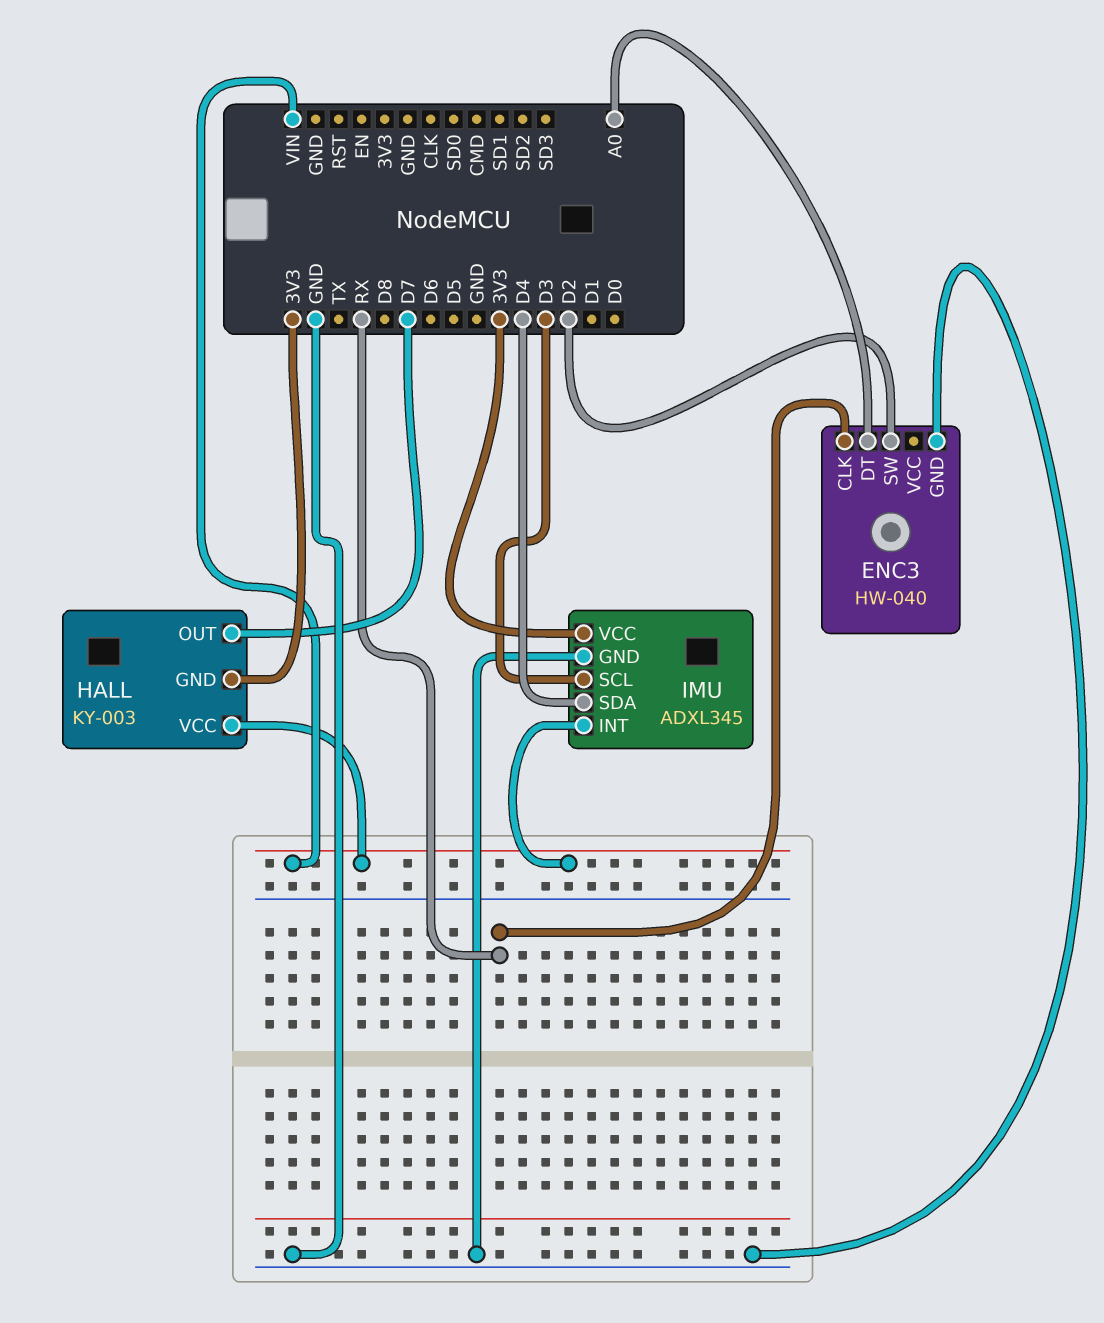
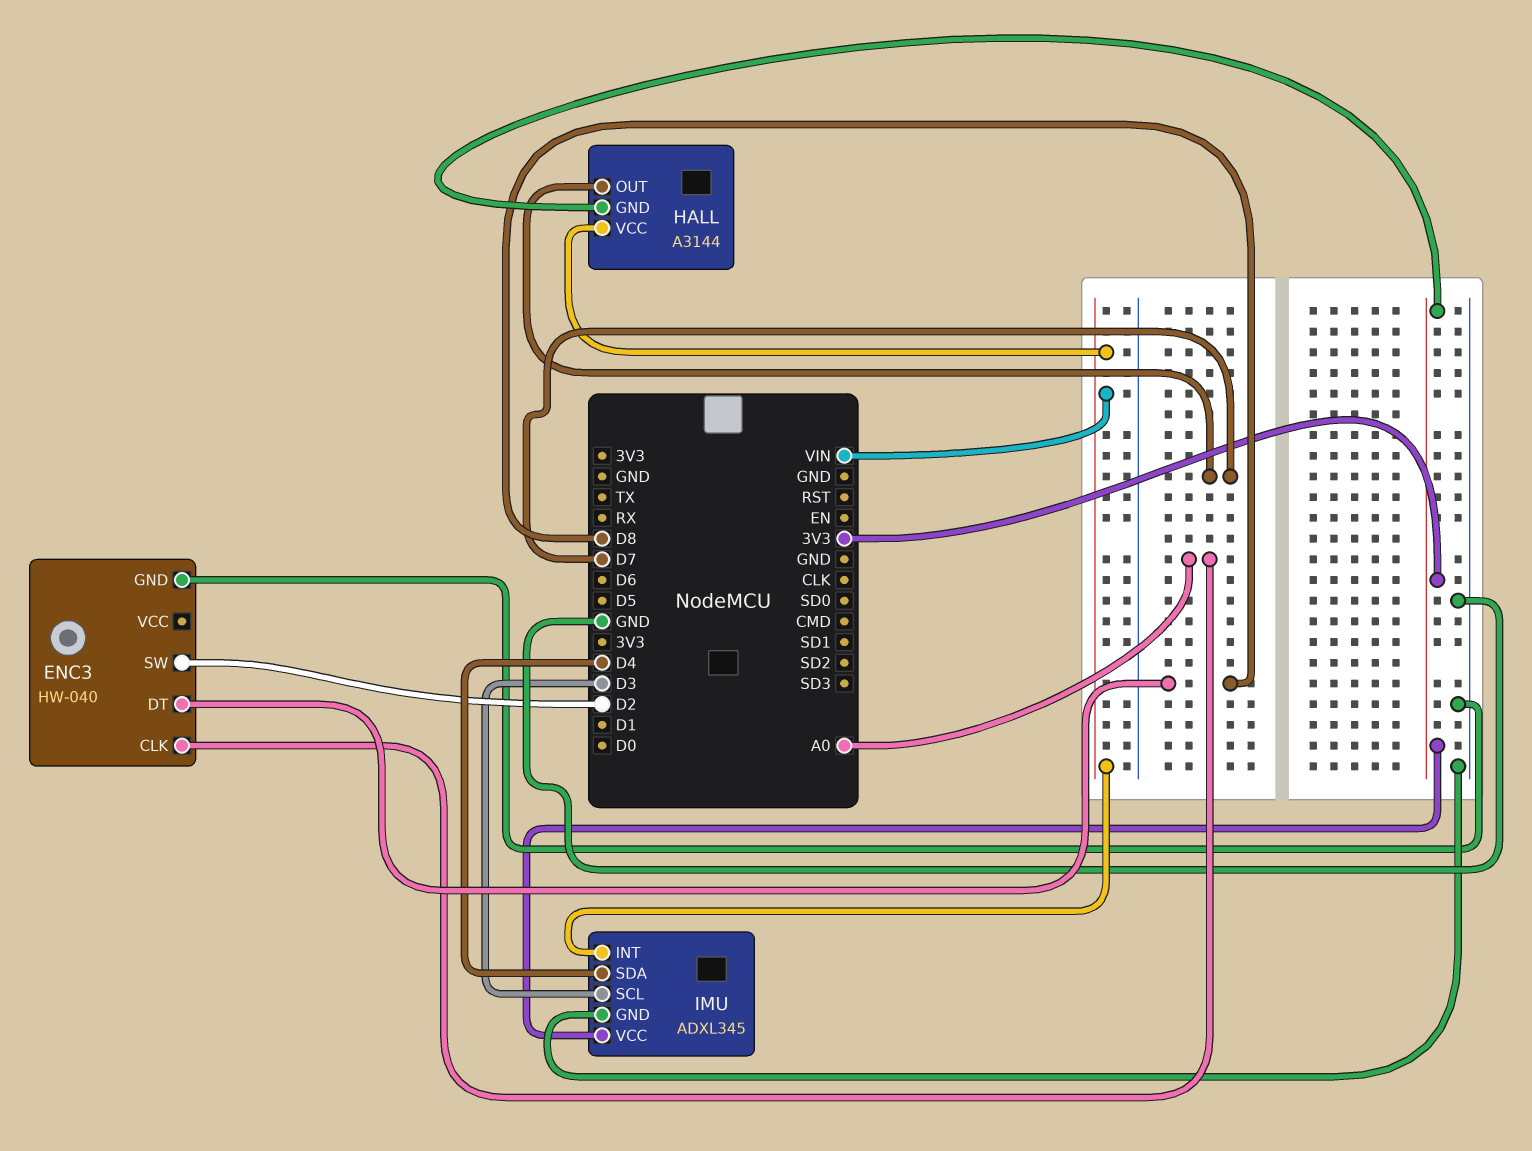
ENC3 pin CLK: RX -> A0
ENC3 pin DT: A0 -> D8
HALL: KY-003 -> A3144

